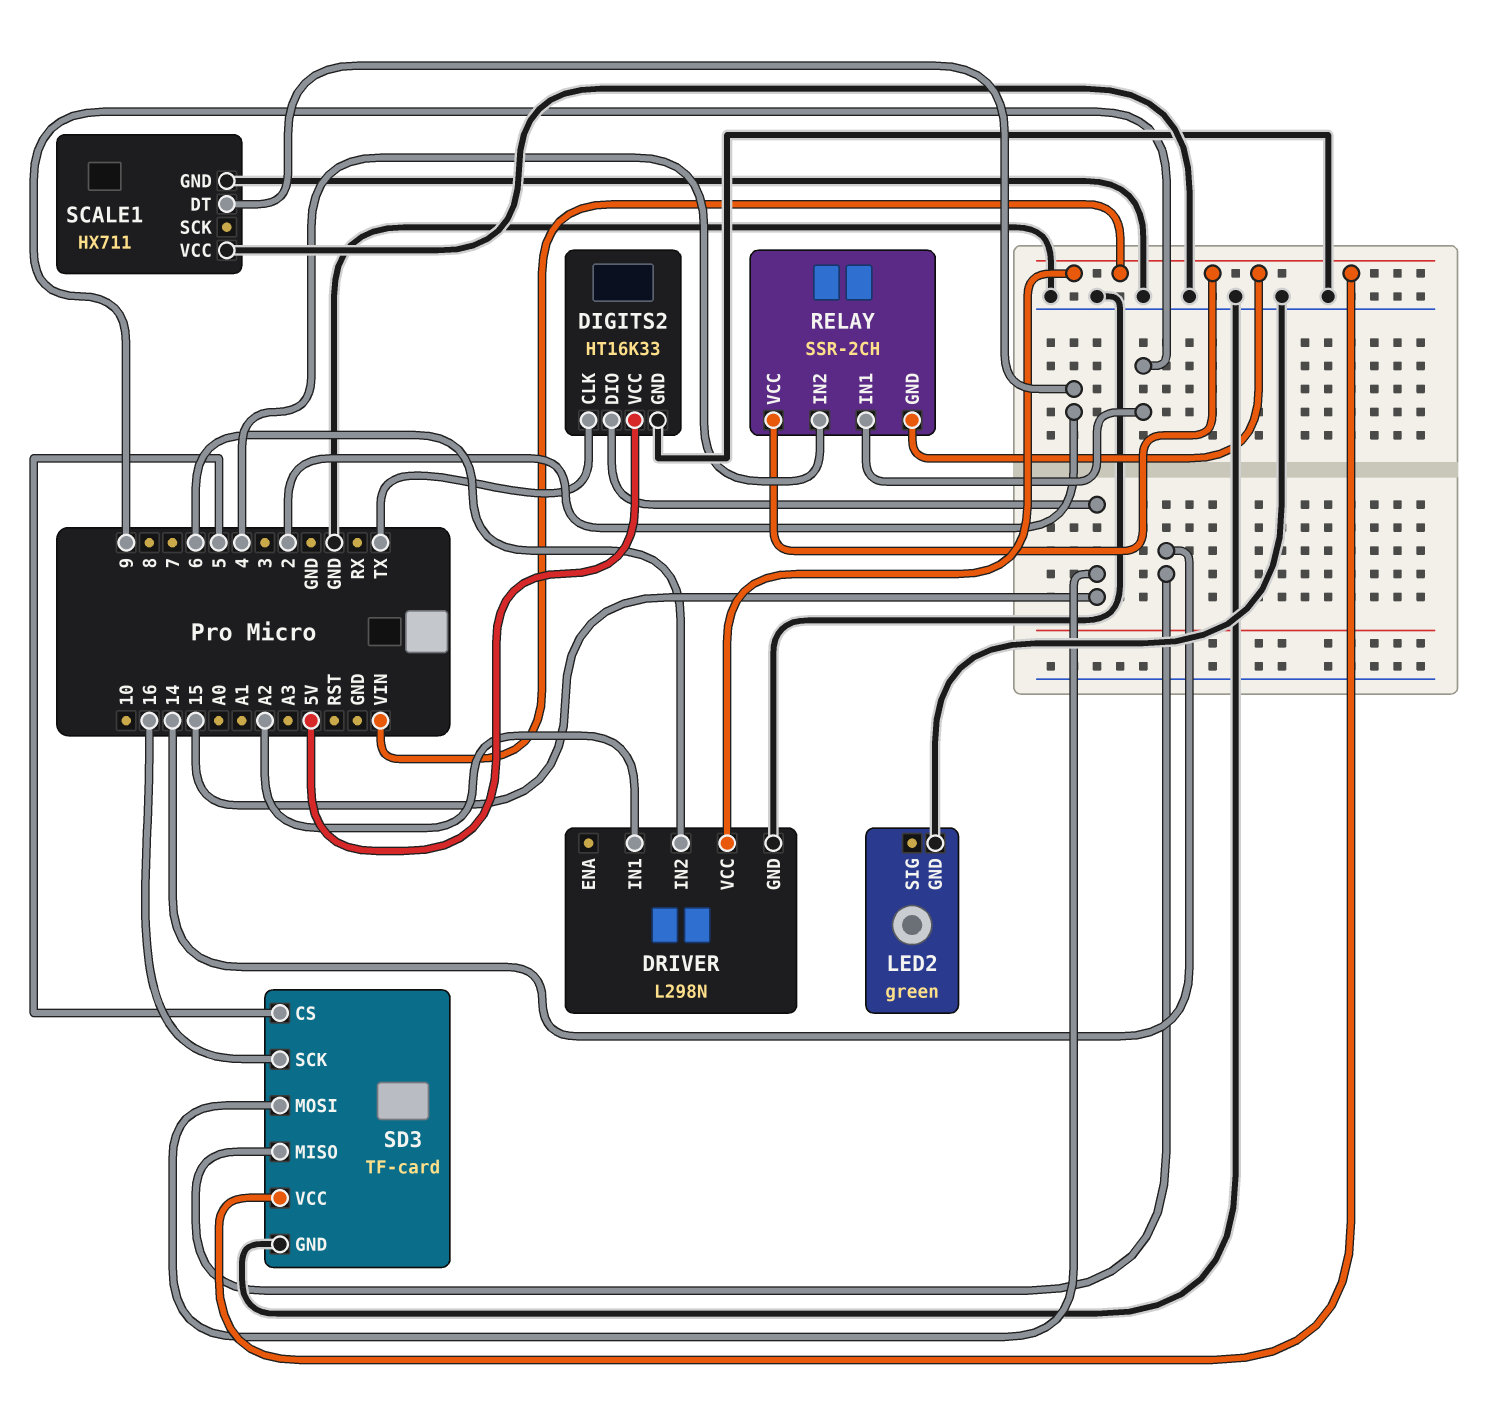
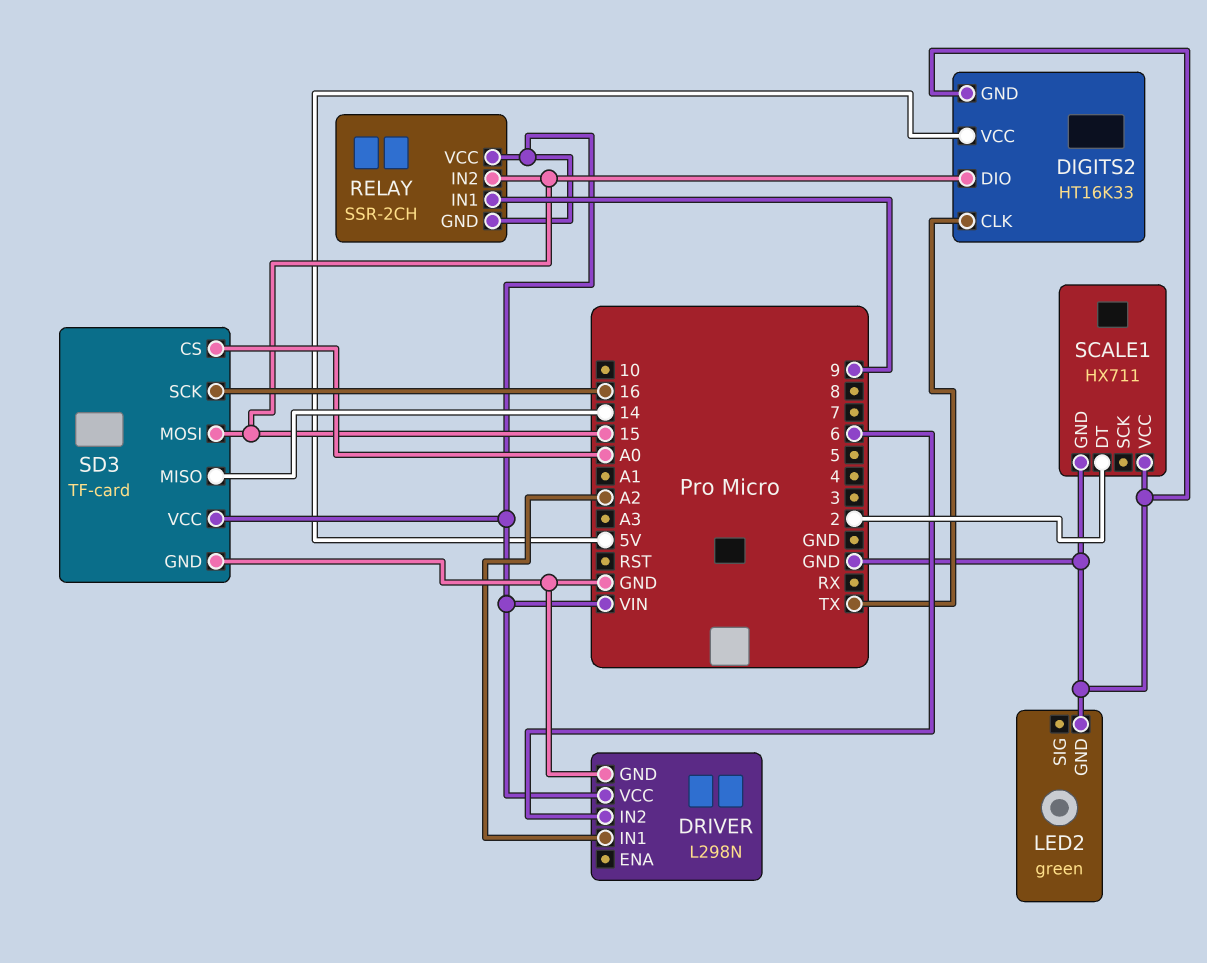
RELAY pin IN2: 4 -> 15
SD3 pin CS: 5 -> A0

